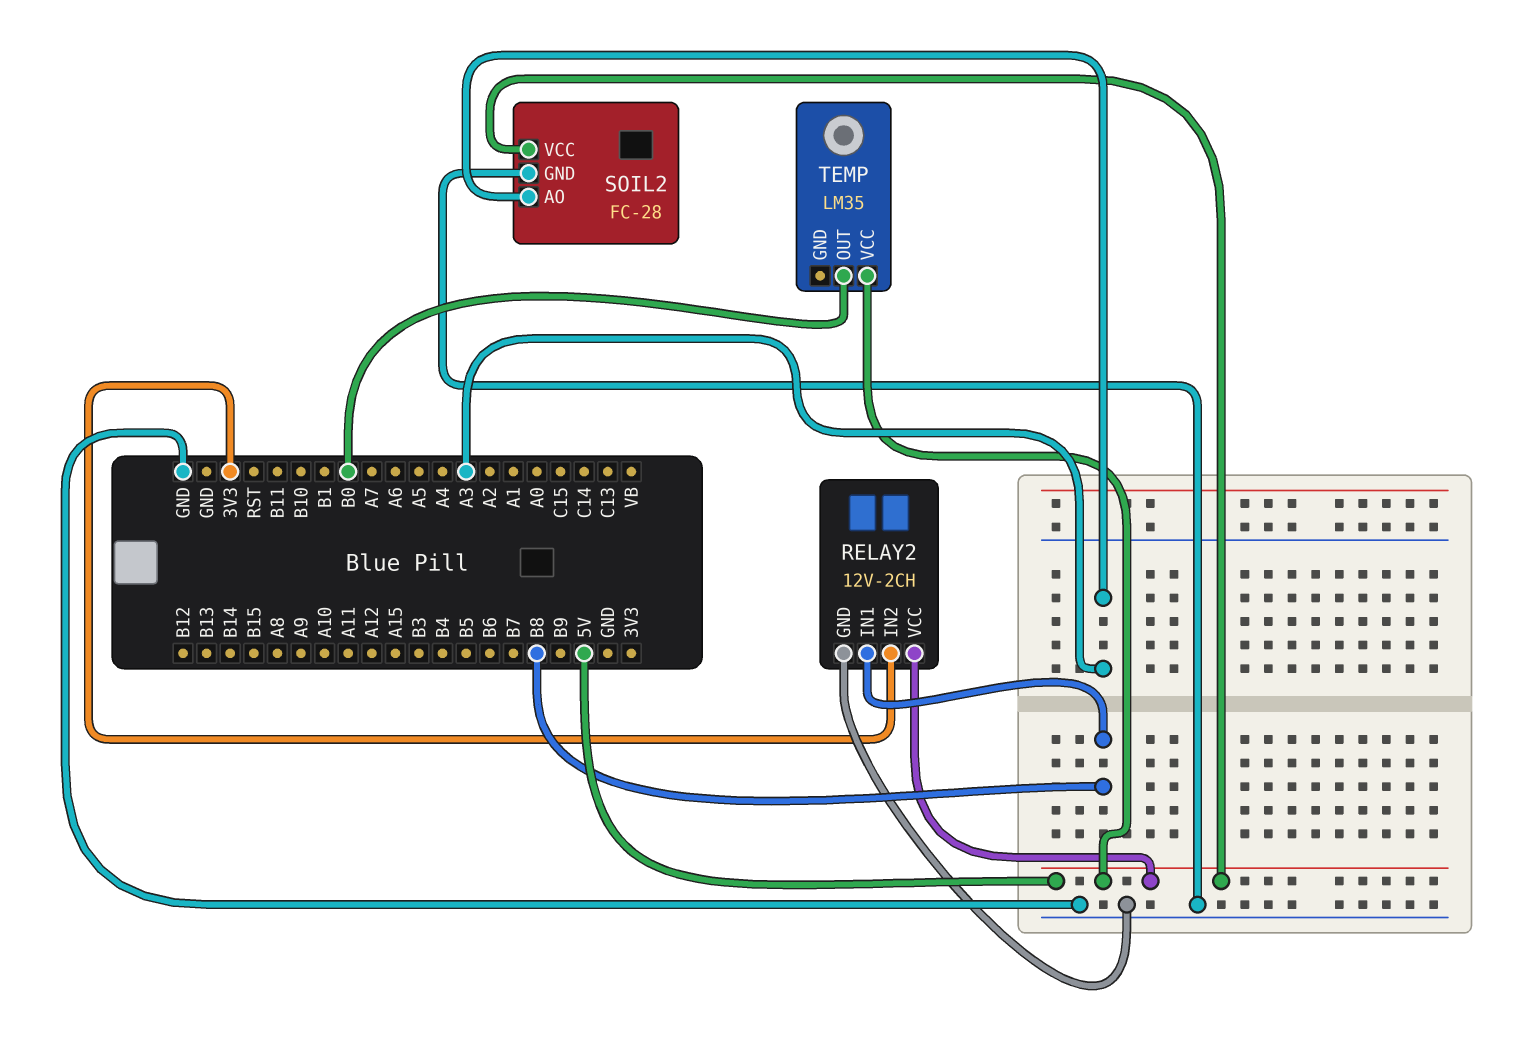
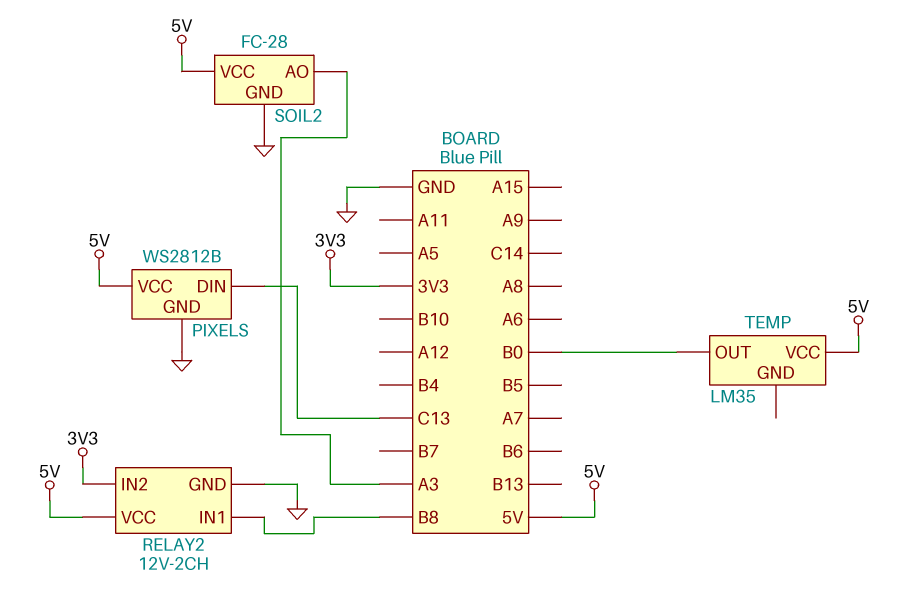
PIXELS: none -> WS2812B
PIXELS pin DIN: none -> C13
PIXELS pin GND: none -> GND
PIXELS pin VCC: none -> 5V

